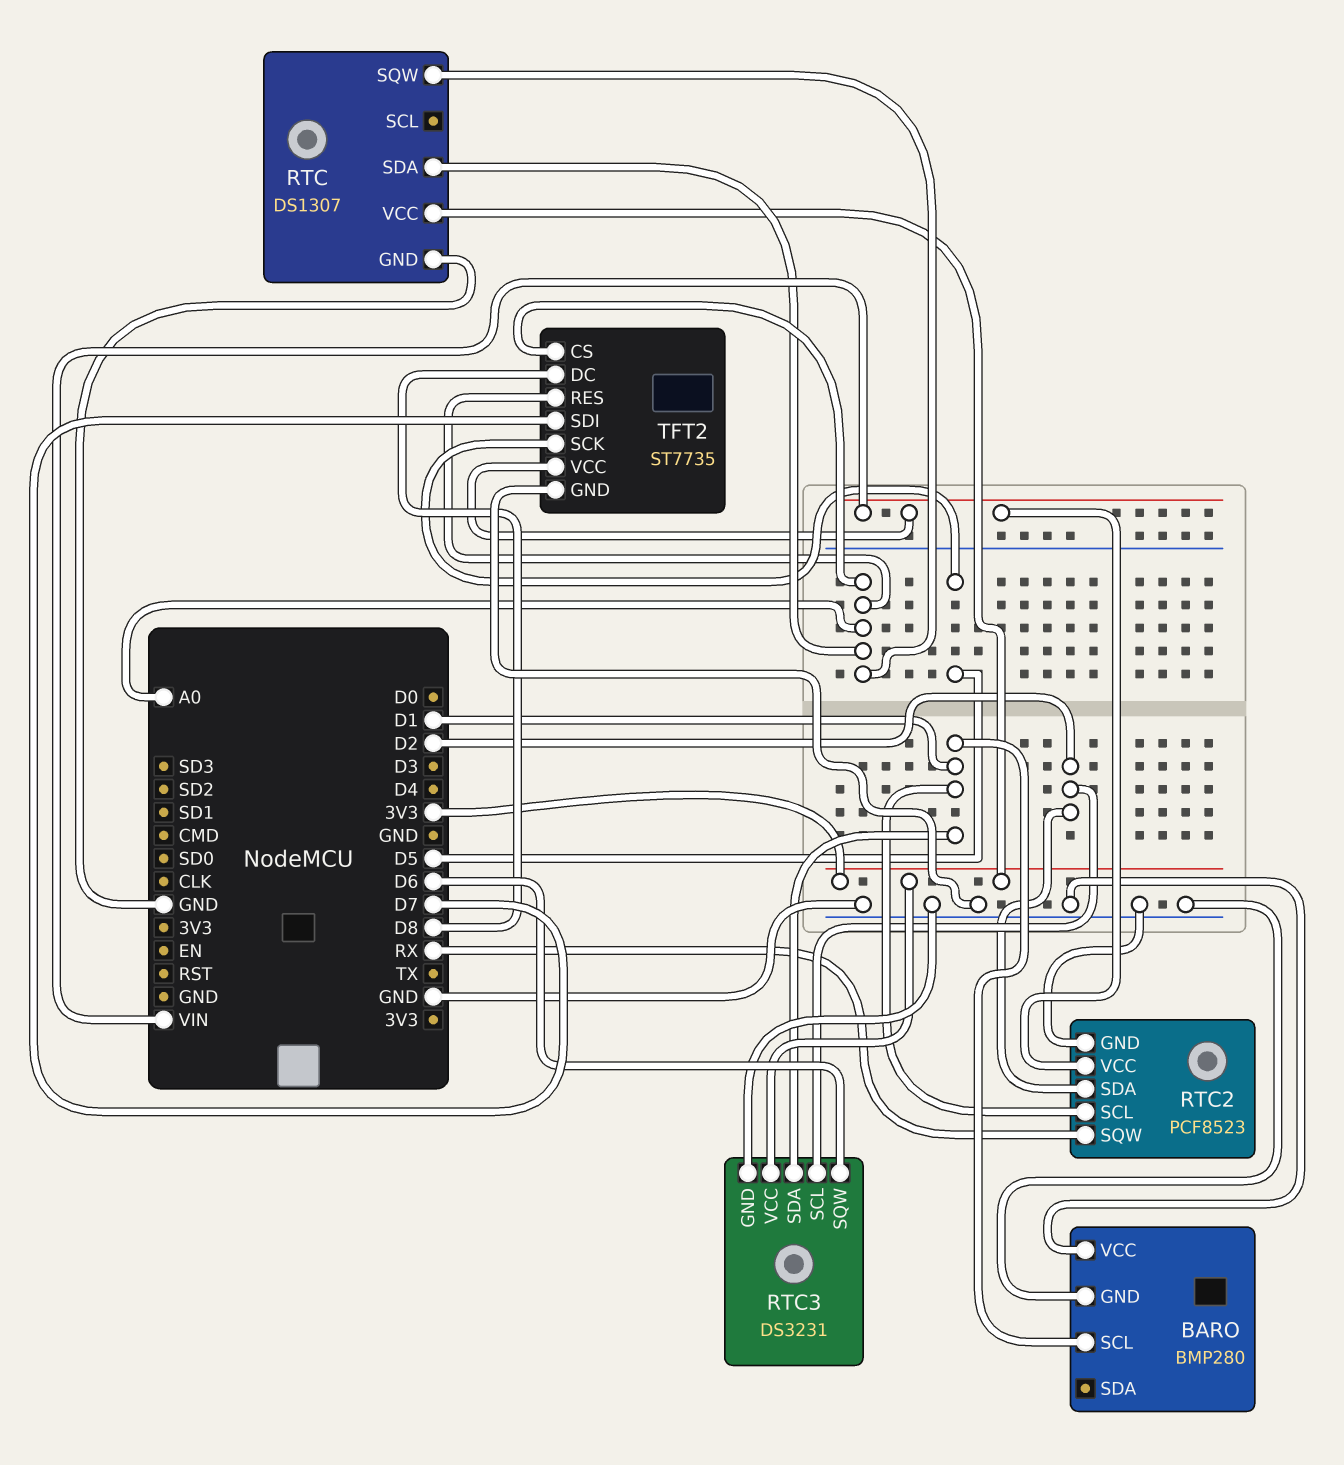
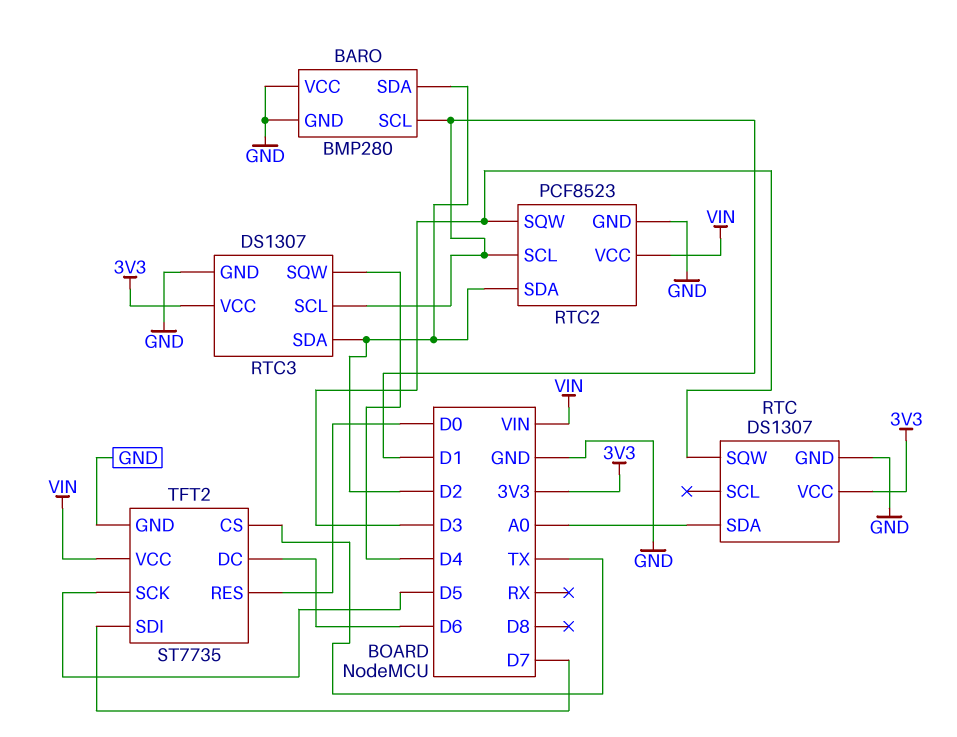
BARO pin SDA: none -> D2
RTC pin SQW: A0 -> D3
RTC2 pin SQW: RX -> D3
RTC3: DS3231 -> DS1307
RTC3 pin SCL: D2 -> D1
RTC3 pin SDA: D1 -> D2
RTC3 pin SQW: D6 -> D4
TFT2 pin CS: A0 -> TX
TFT2 pin DC: D8 -> D6
TFT2 pin RES: A0 -> D0

